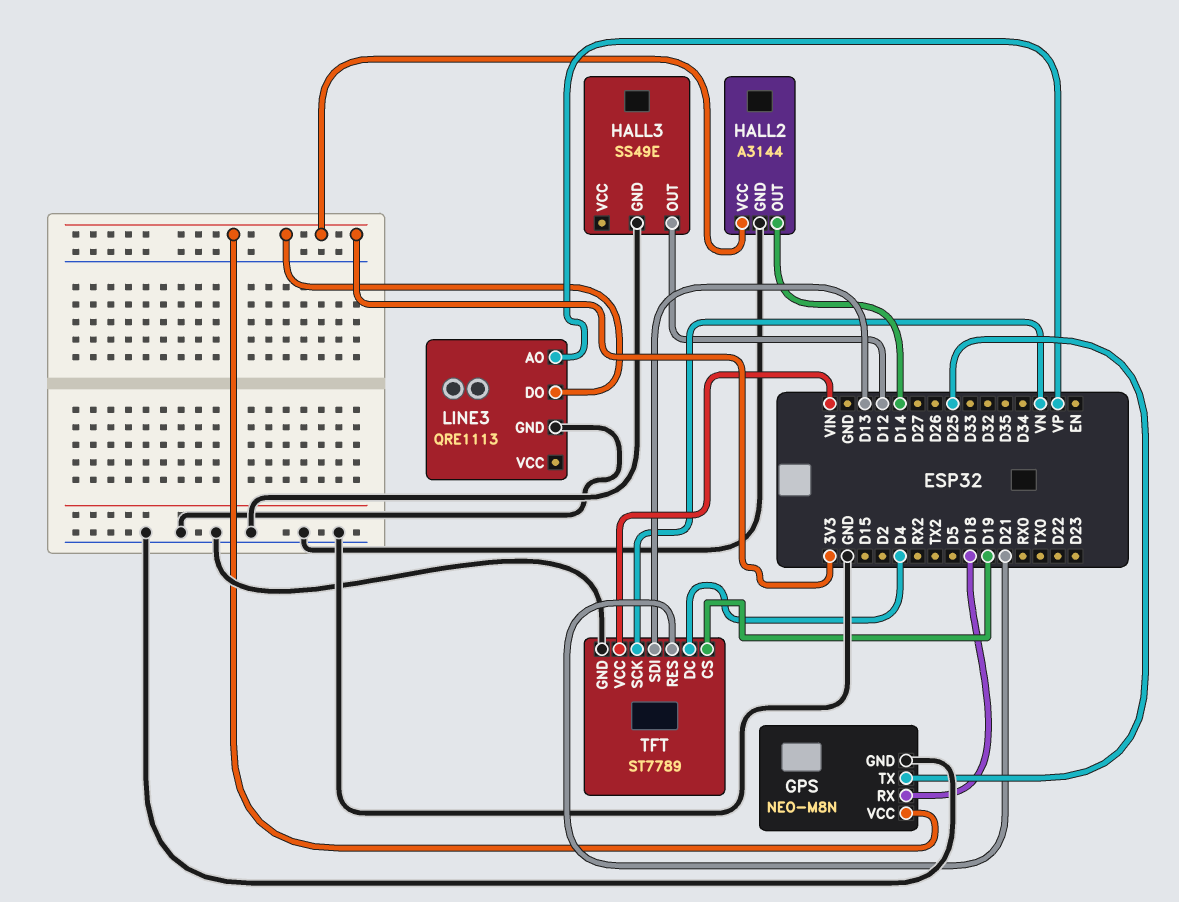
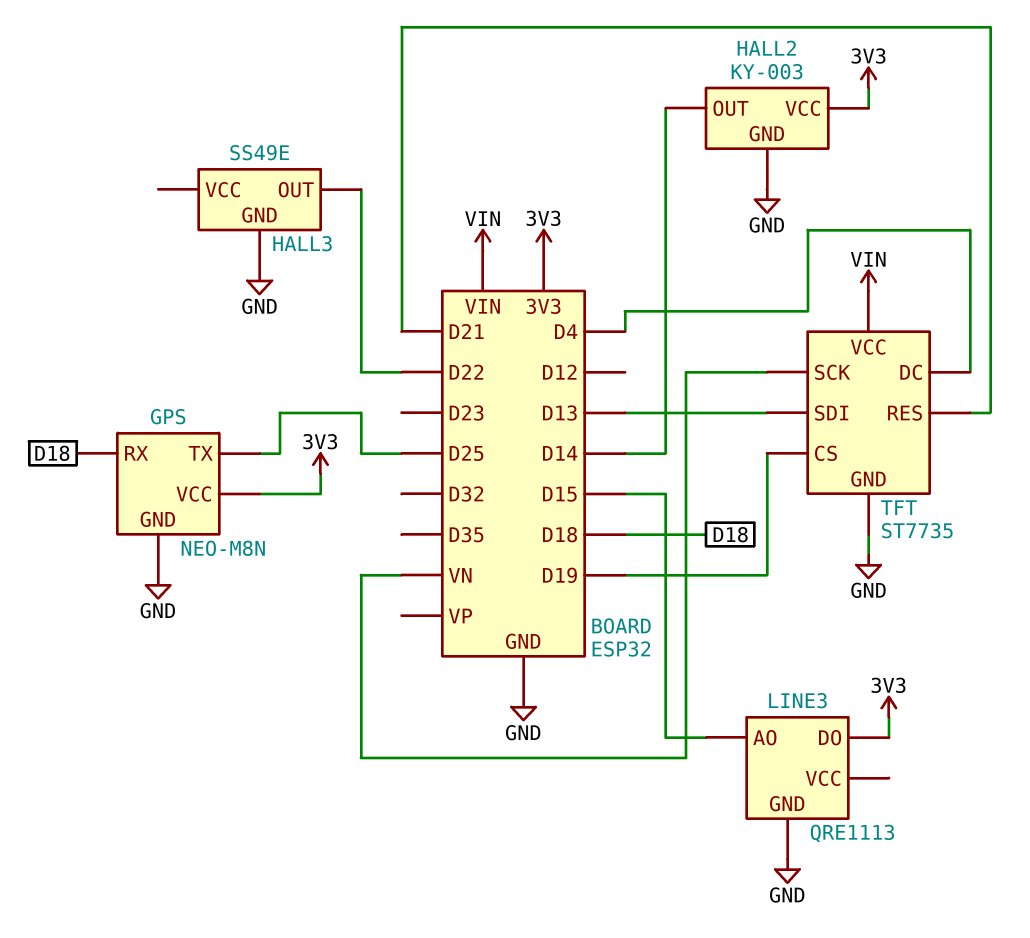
HALL2: A3144 -> KY-003
HALL3 pin OUT: D12 -> D22
LINE3 pin AO: VP -> D15
TFT: ST7789 -> ST7735

